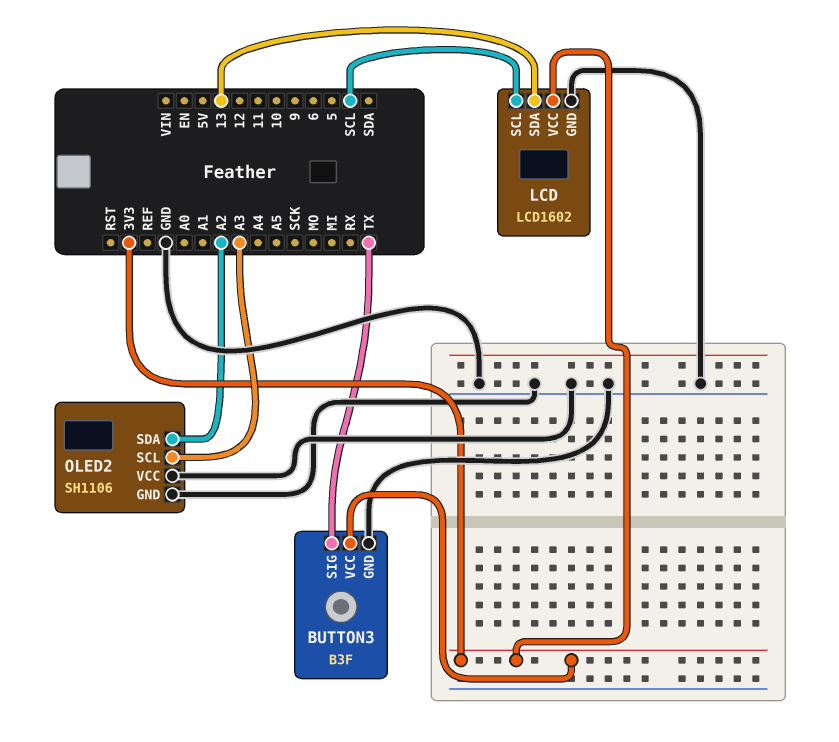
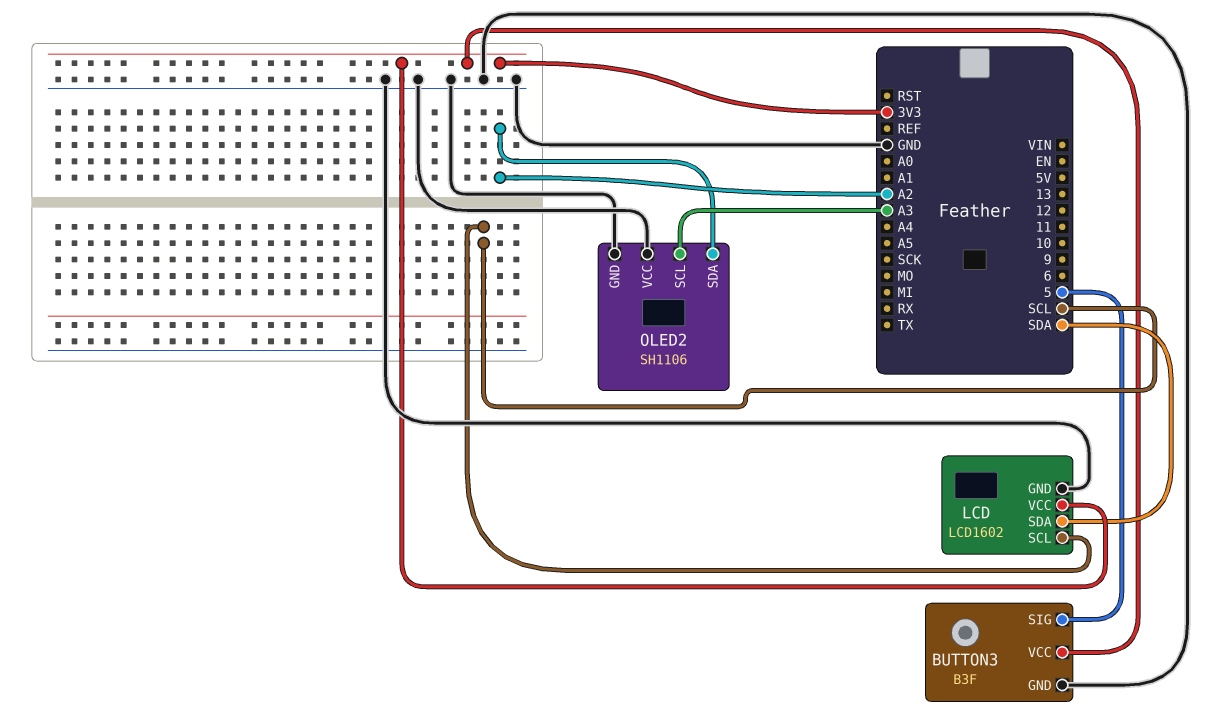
BUTTON3 pin SIG: TX -> 5
LCD pin SDA: 13 -> SDA

